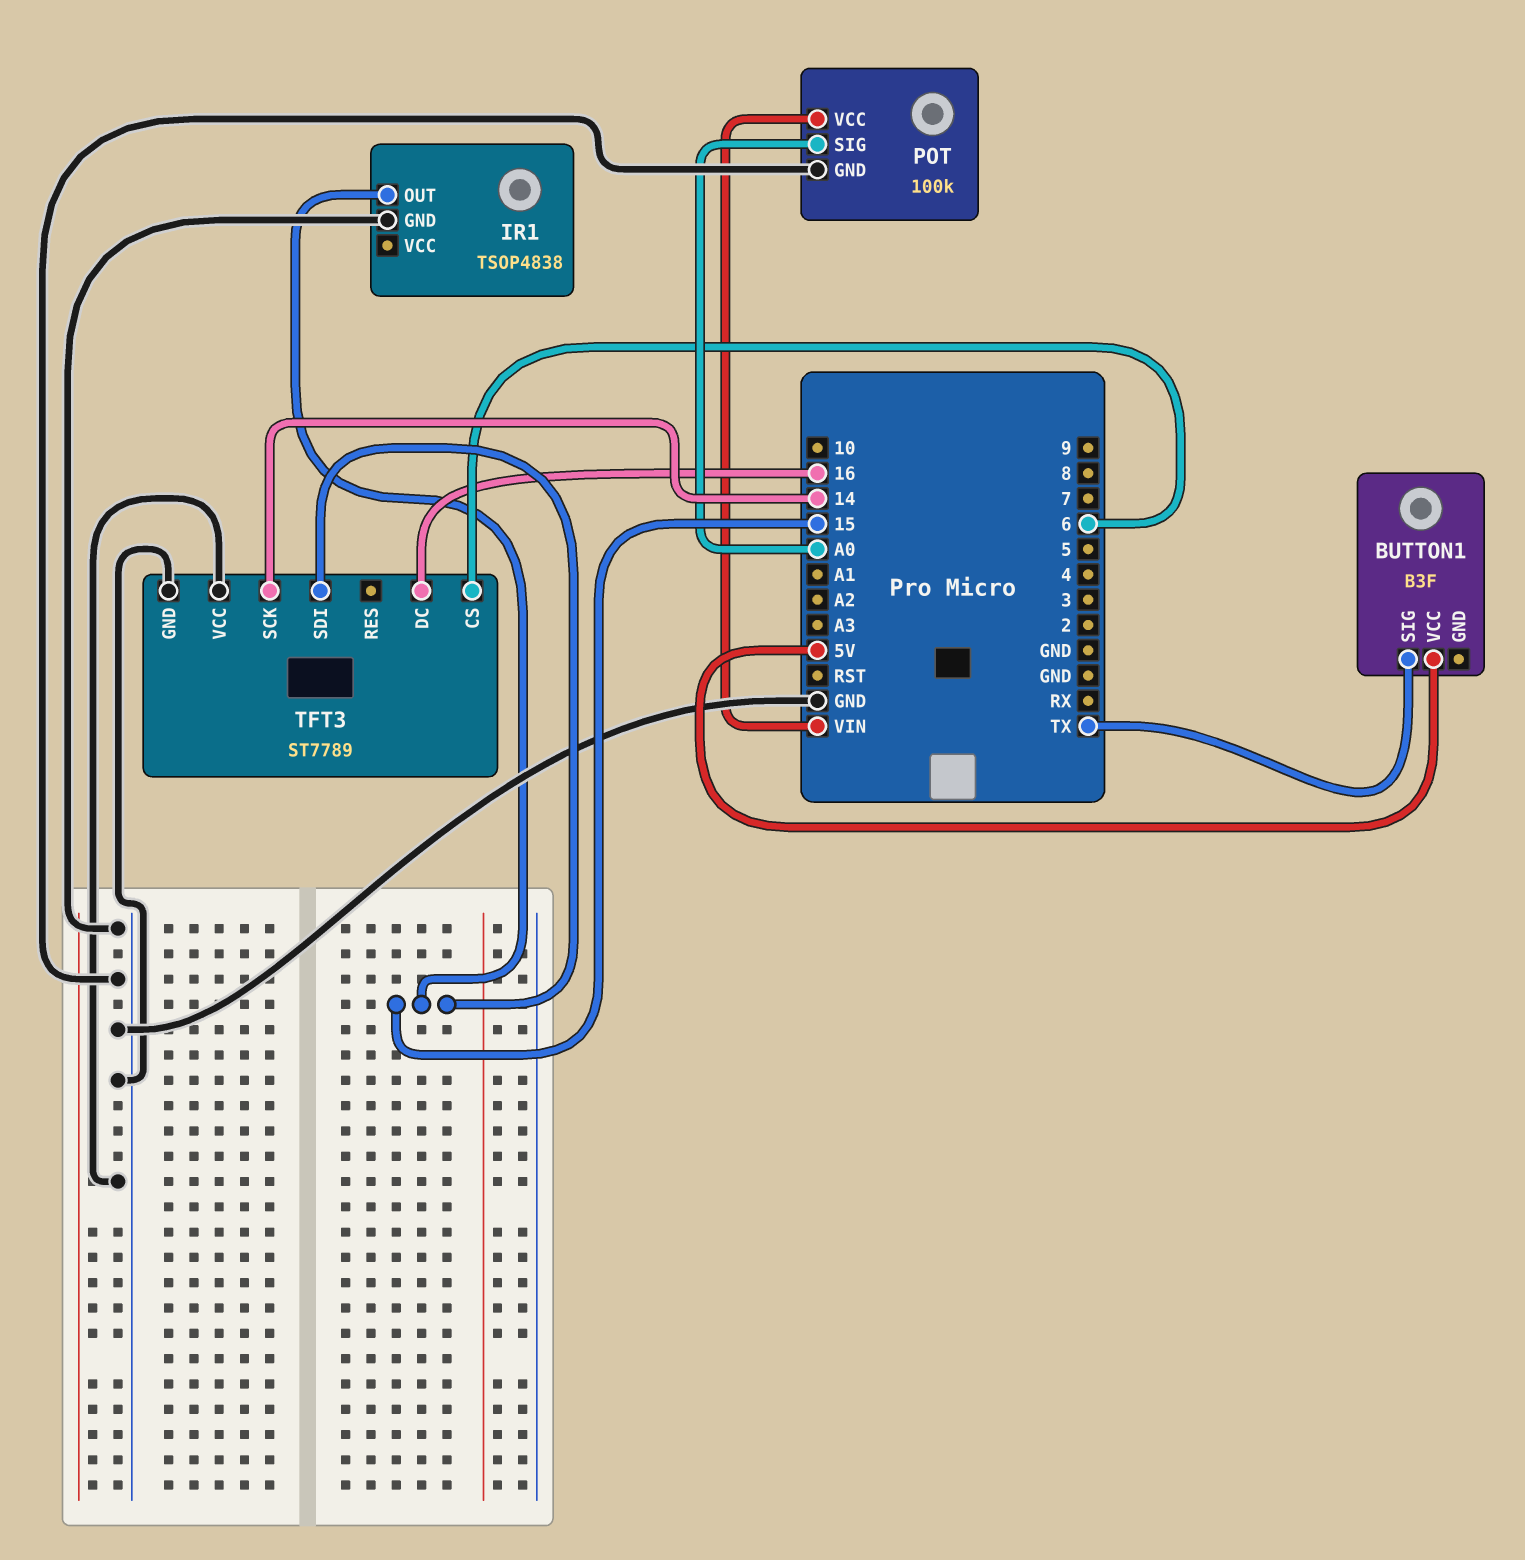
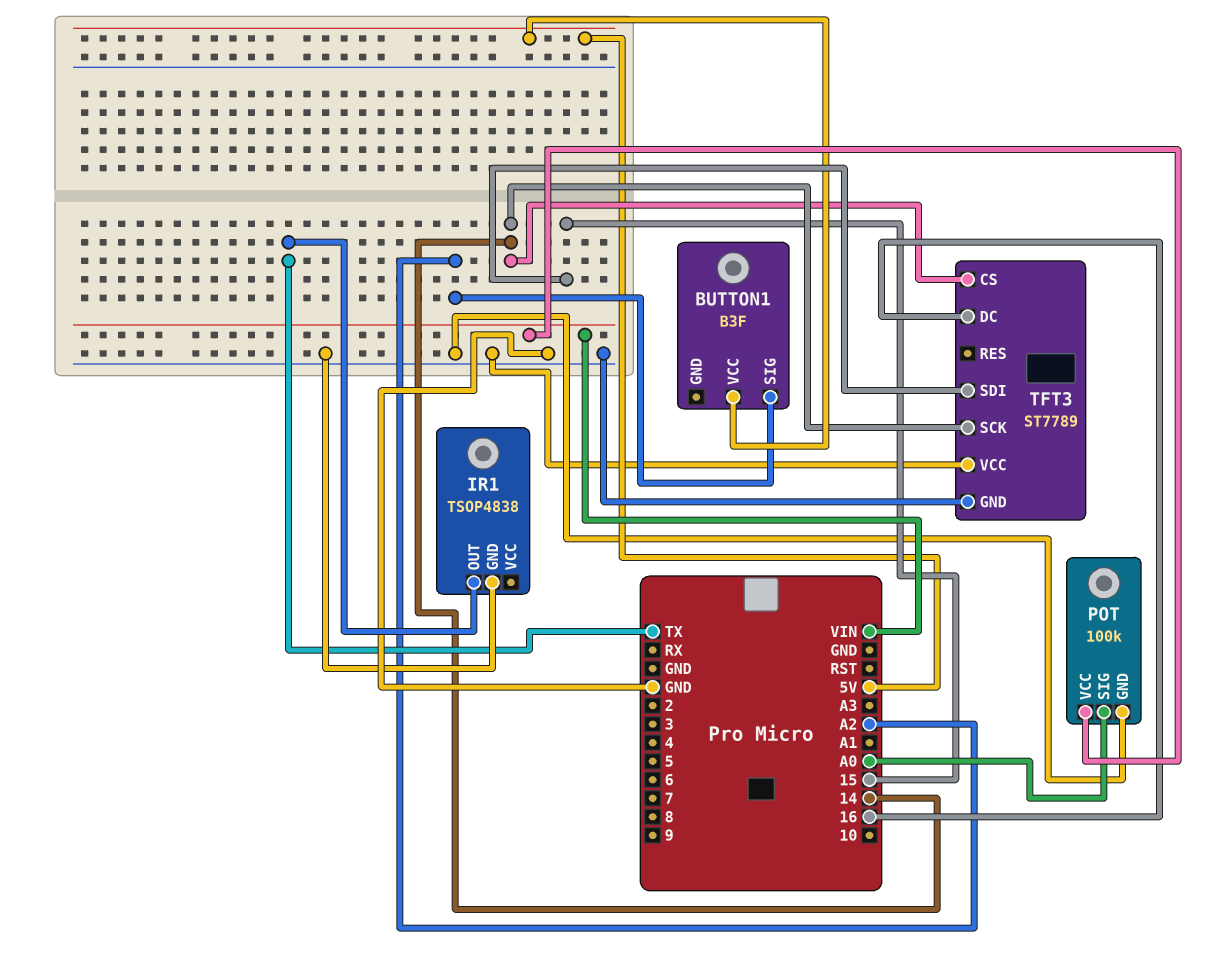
BUTTON1 pin SIG: TX -> A2
IR1 pin OUT: 15 -> TX
TFT3 pin CS: 6 -> 14

